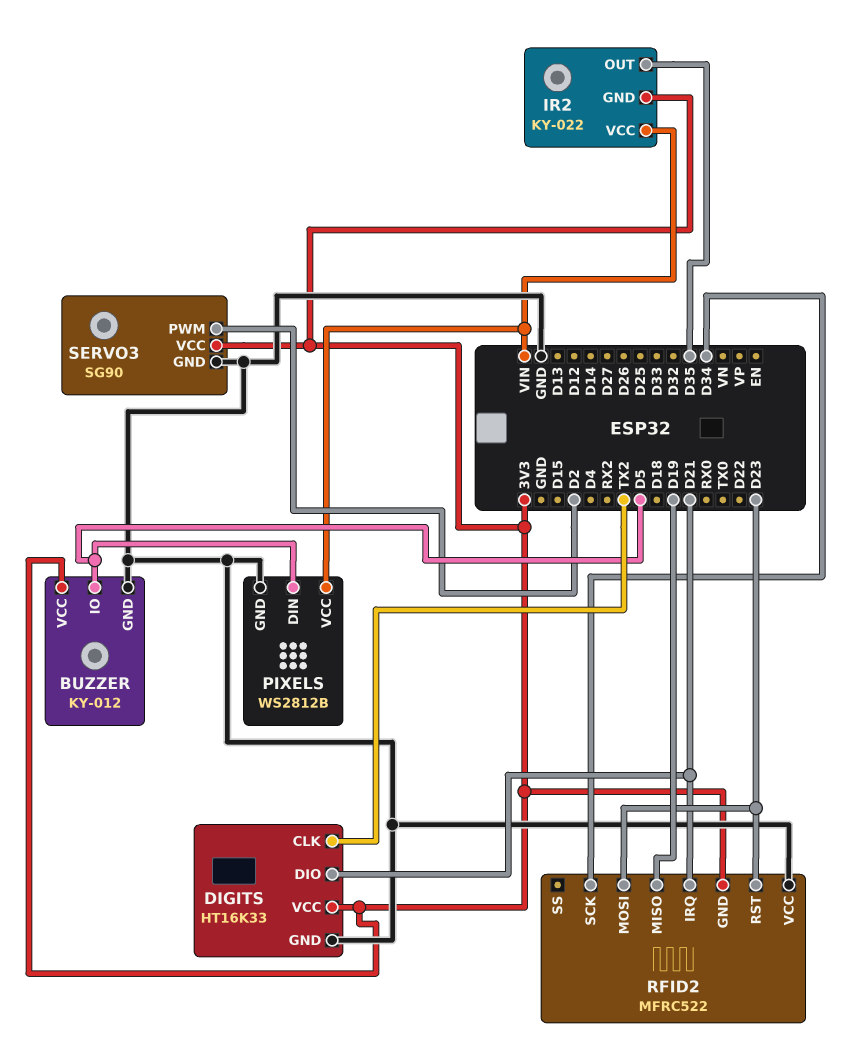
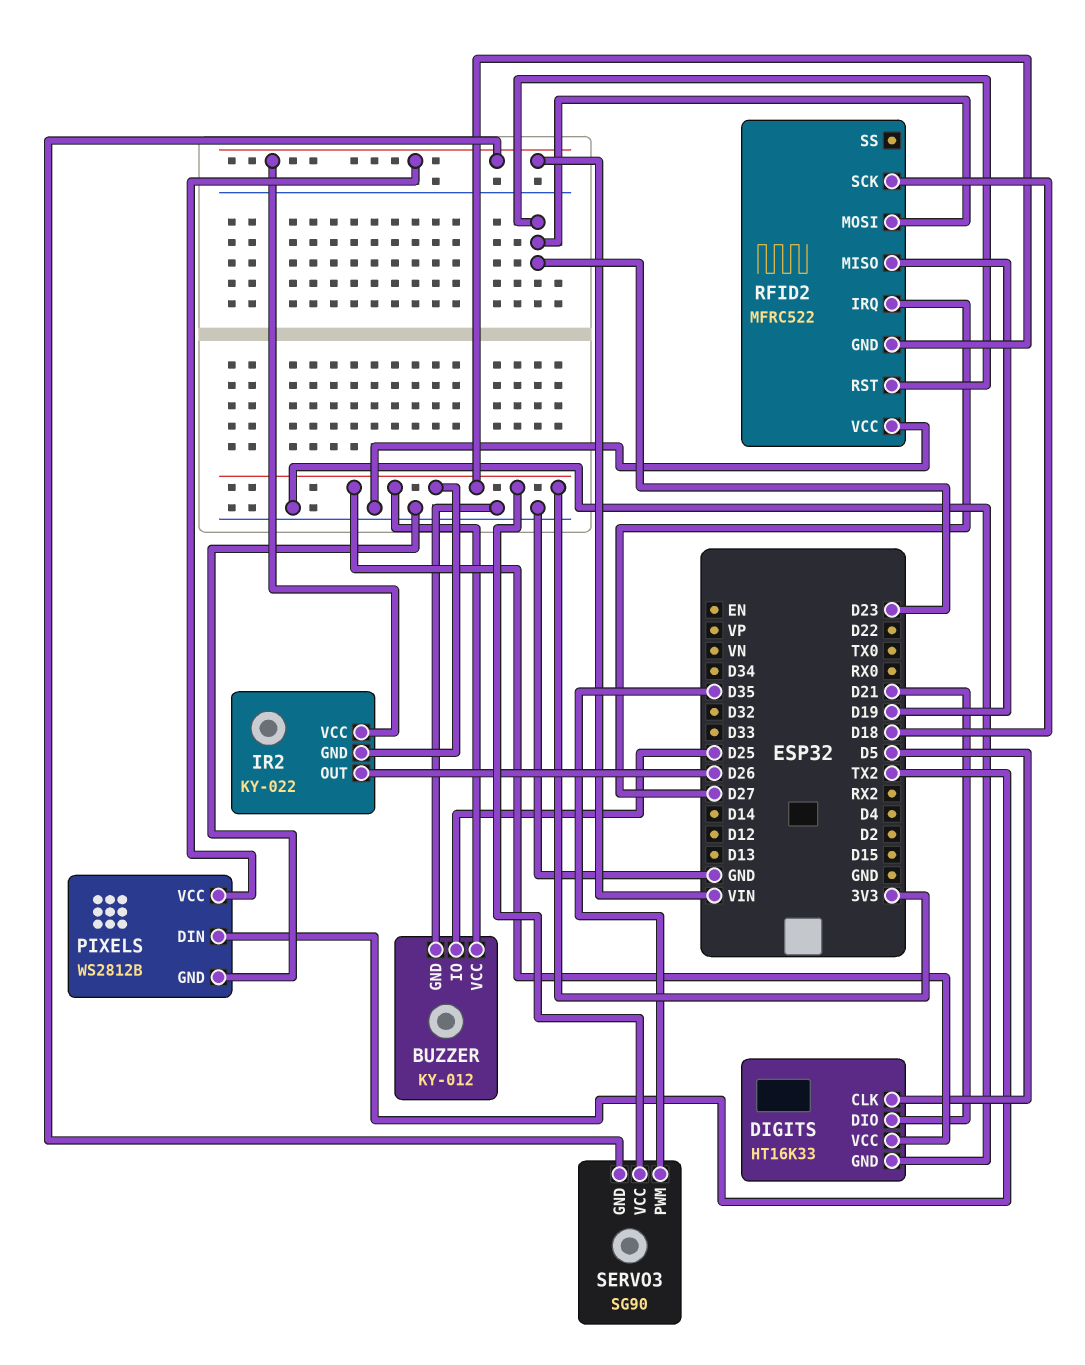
BUZZER pin IO: D5 -> D25
DIGITS pin CLK: TX2 -> D5
IR2 pin OUT: D35 -> D26
PIXELS pin DIN: D5 -> TX2
RFID2 pin IRQ: D21 -> D27
RFID2 pin SCK: D34 -> D18
SERVO3 pin GND: GND -> VIN
SERVO3 pin PWM: D2 -> D35

